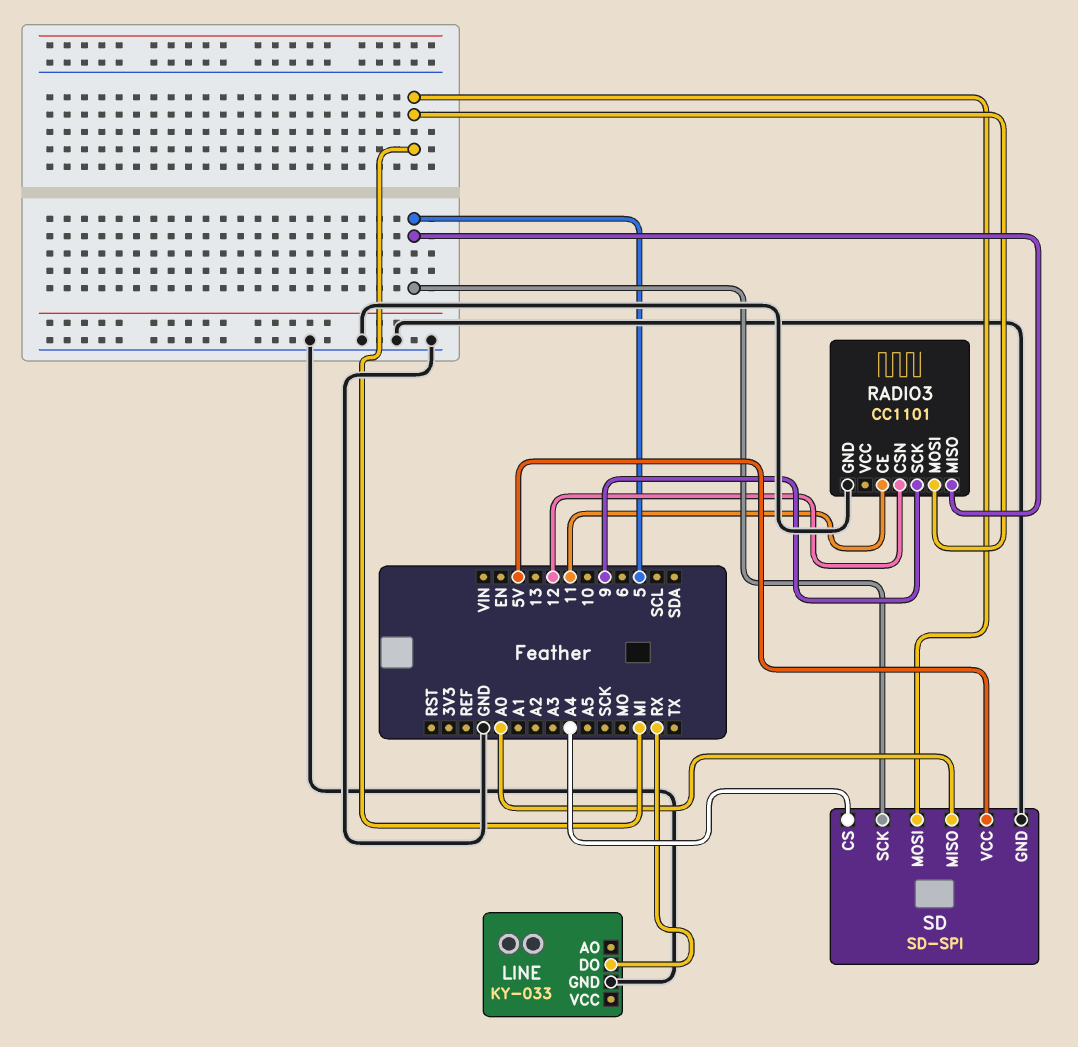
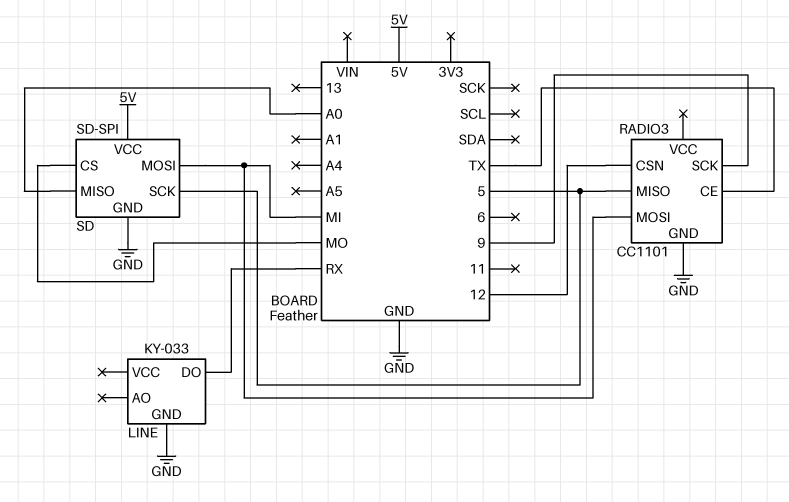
RADIO3 pin CE: 11 -> TX
SD pin CS: A4 -> MO

